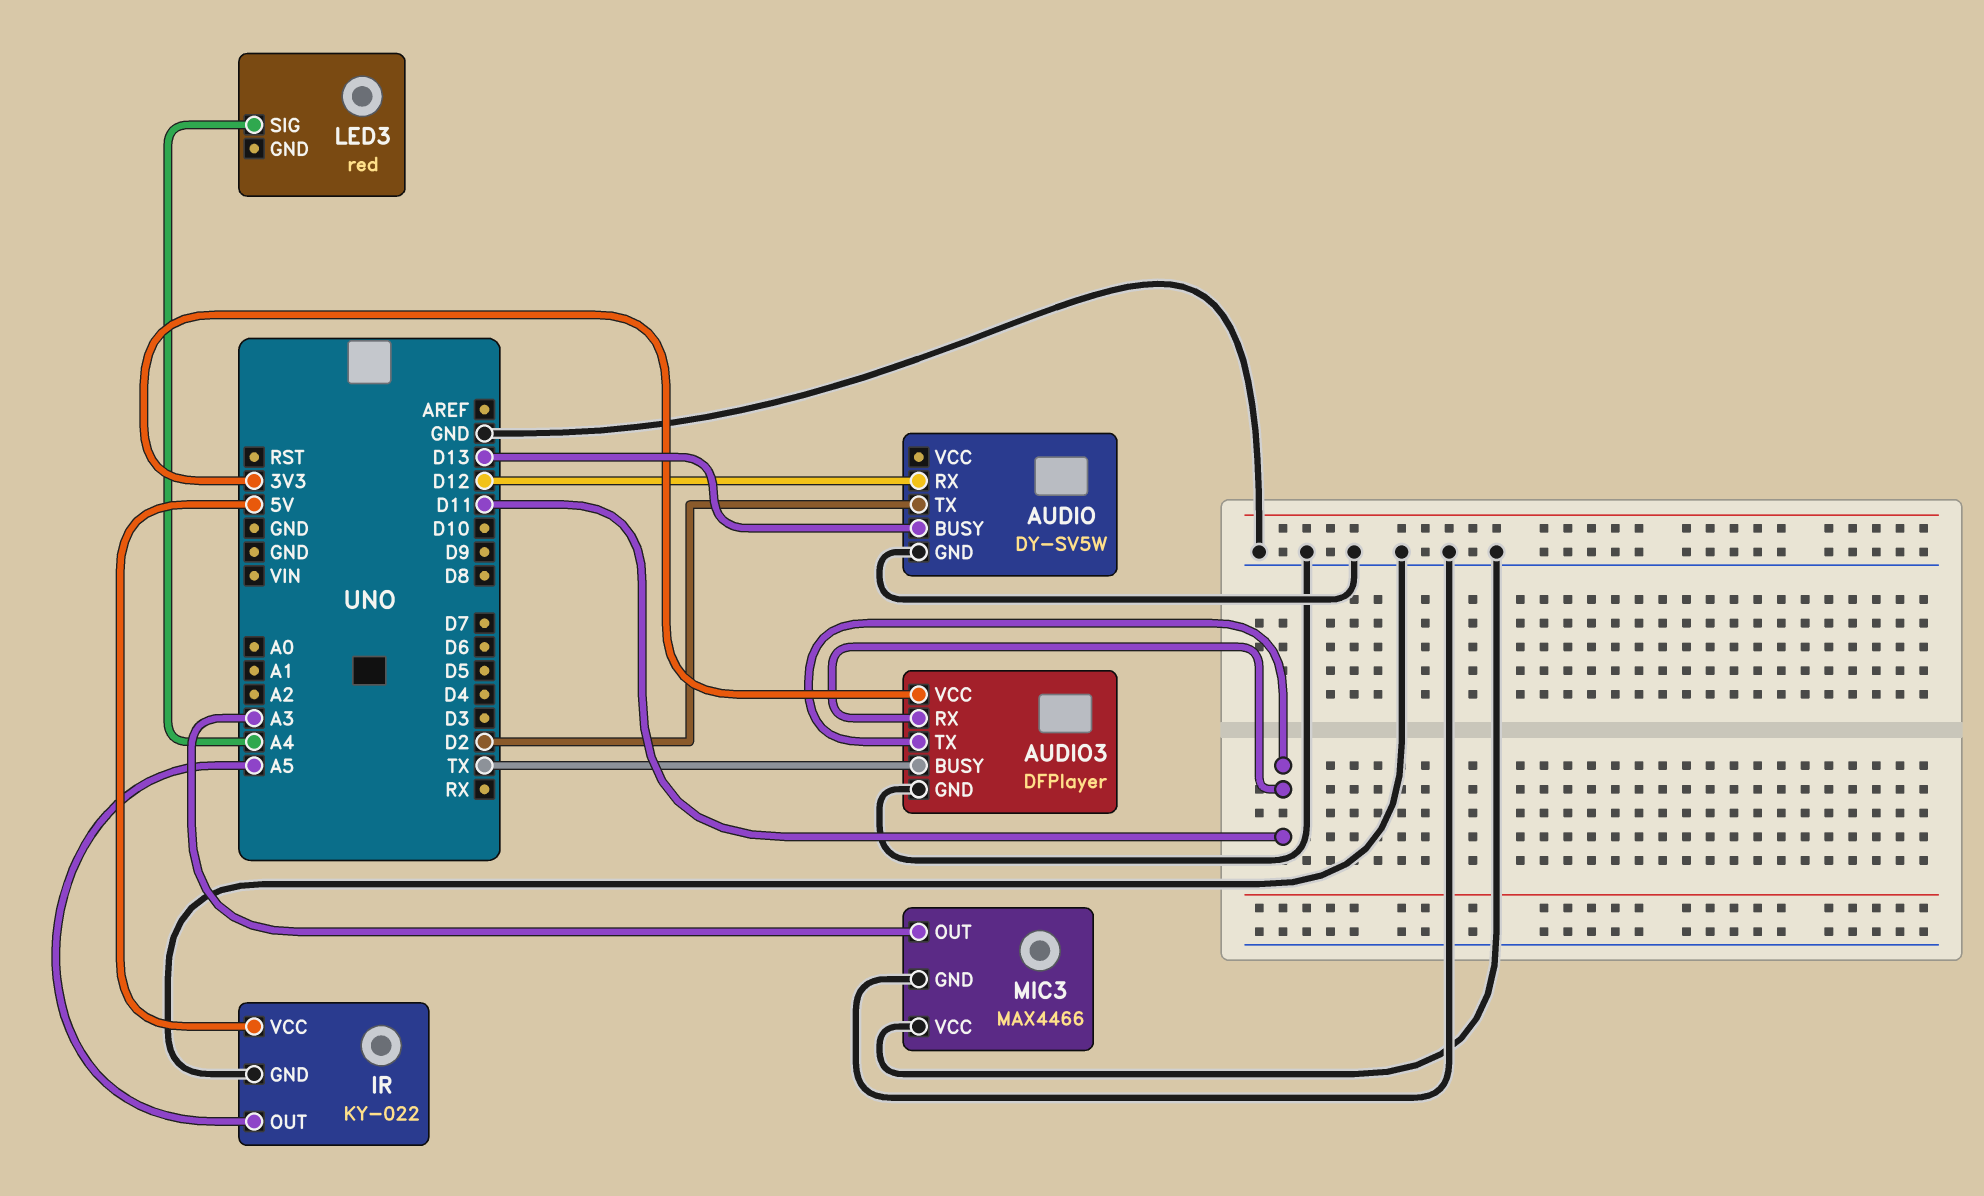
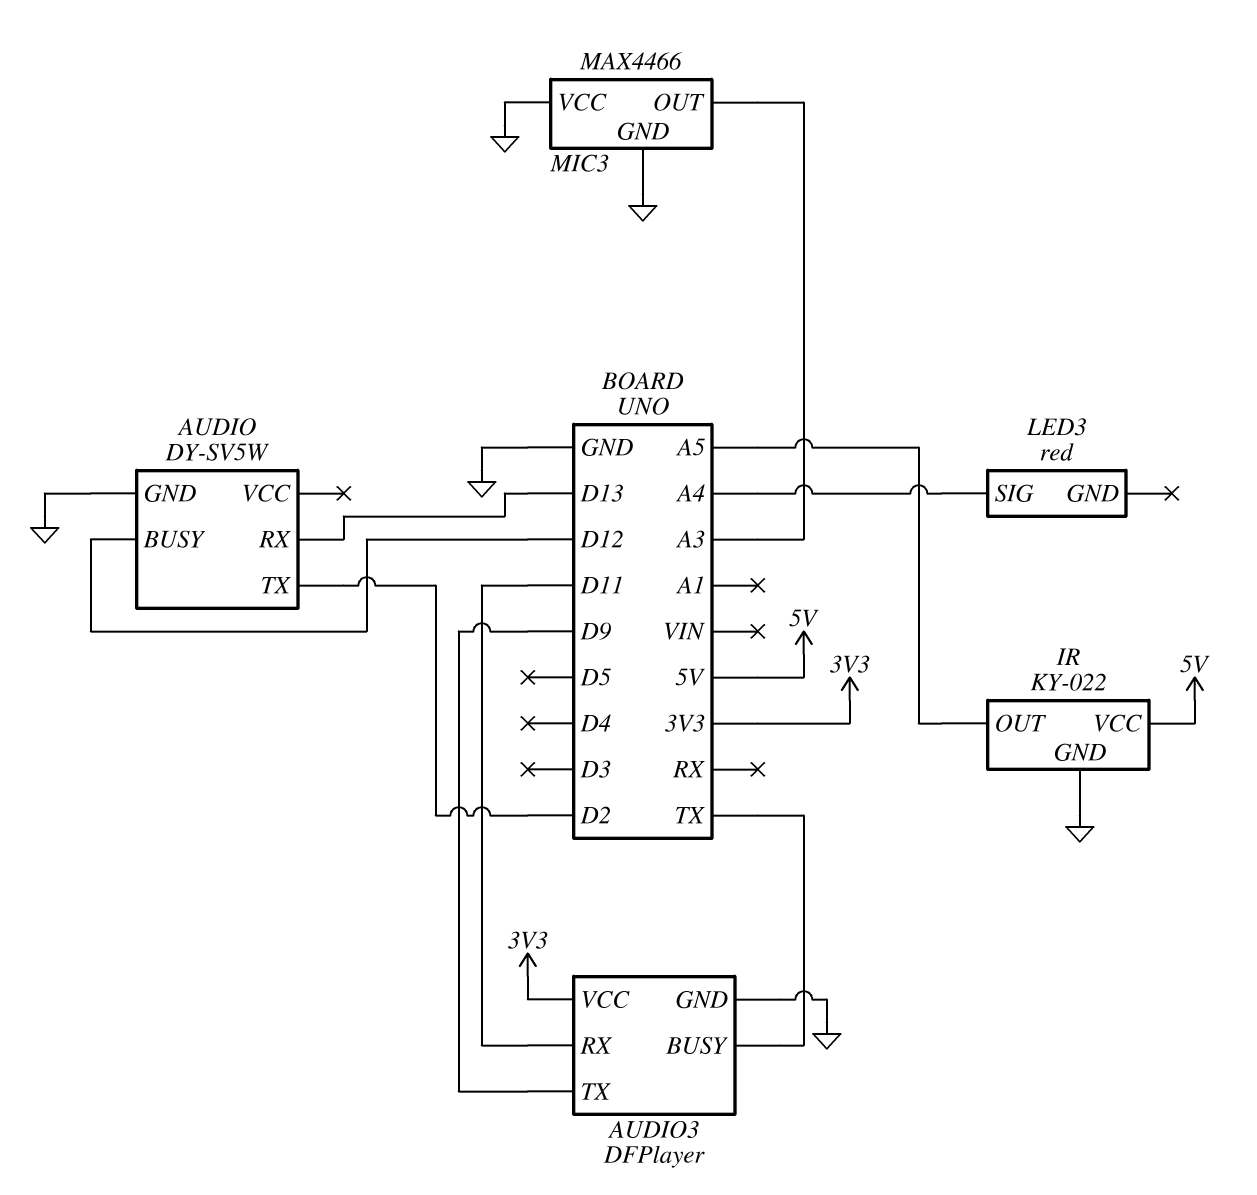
AUDIO pin BUSY: D13 -> D12
AUDIO pin RX: D12 -> D13
AUDIO3 pin TX: D11 -> D9

